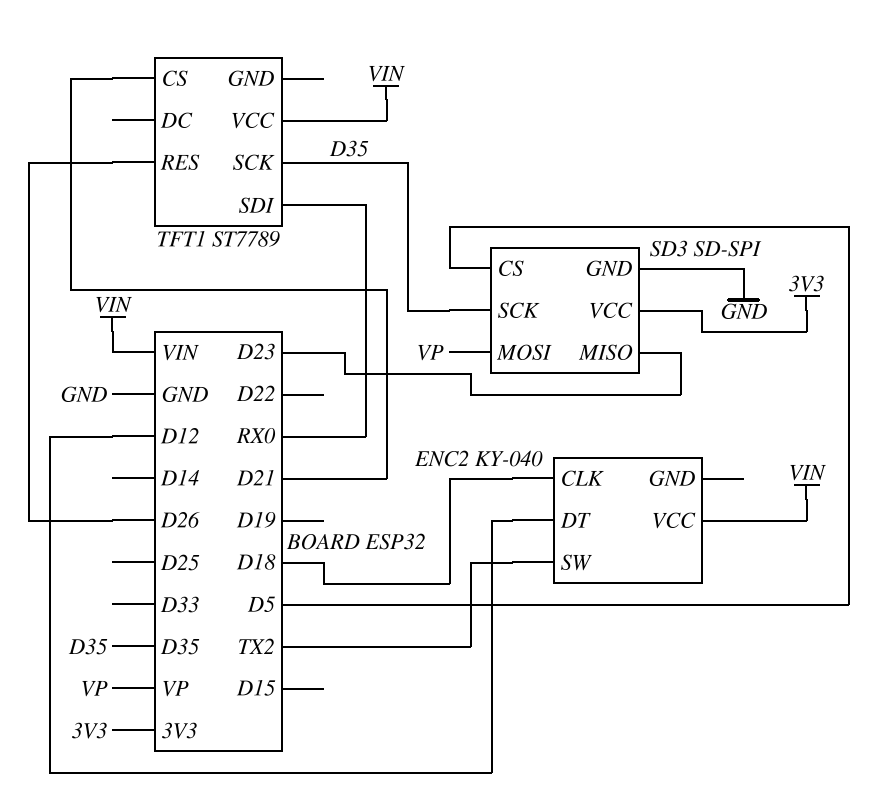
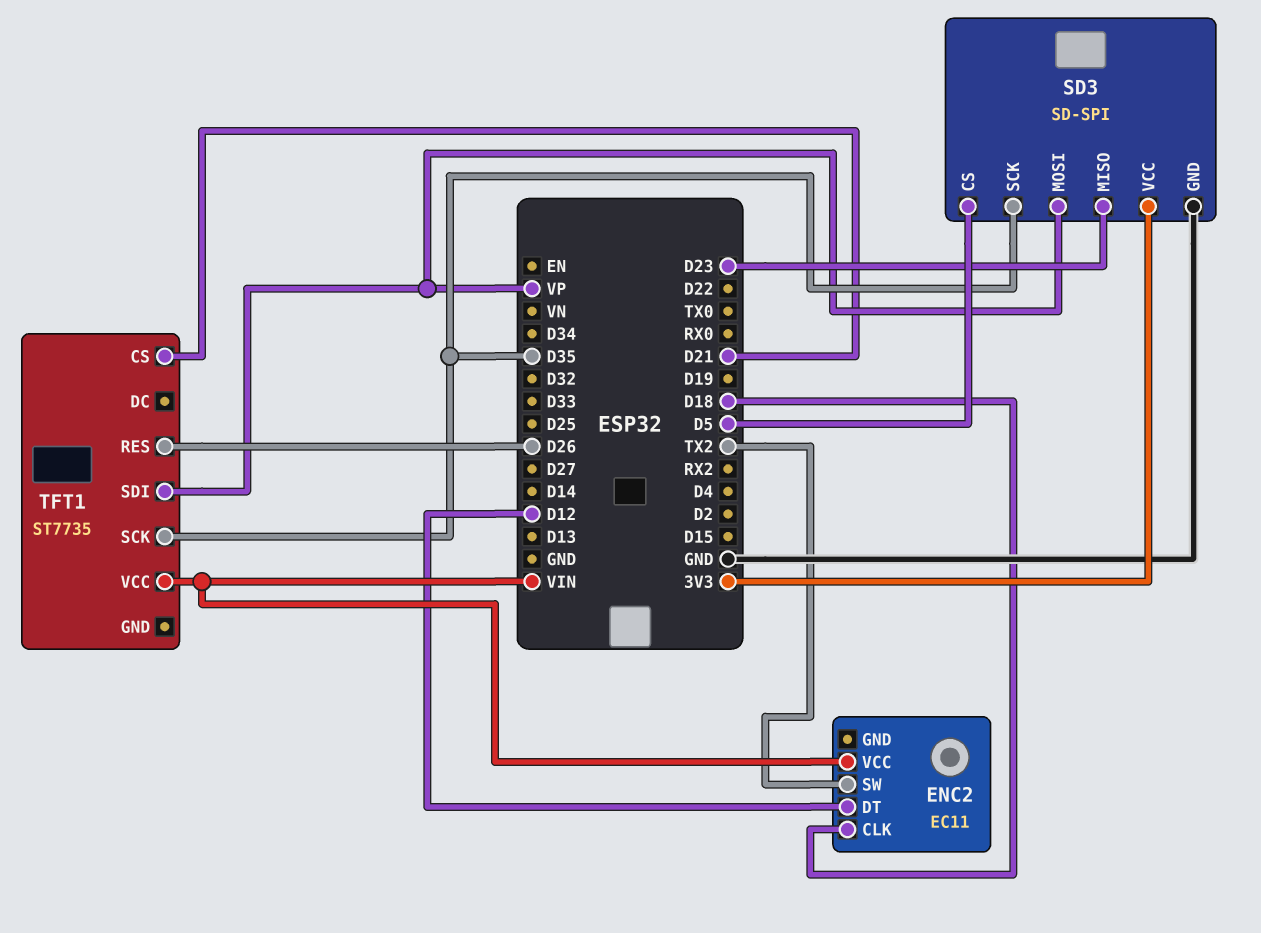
ENC2: KY-040 -> EC11
TFT1: ST7789 -> ST7735
TFT1 pin SDI: RX0 -> VP

